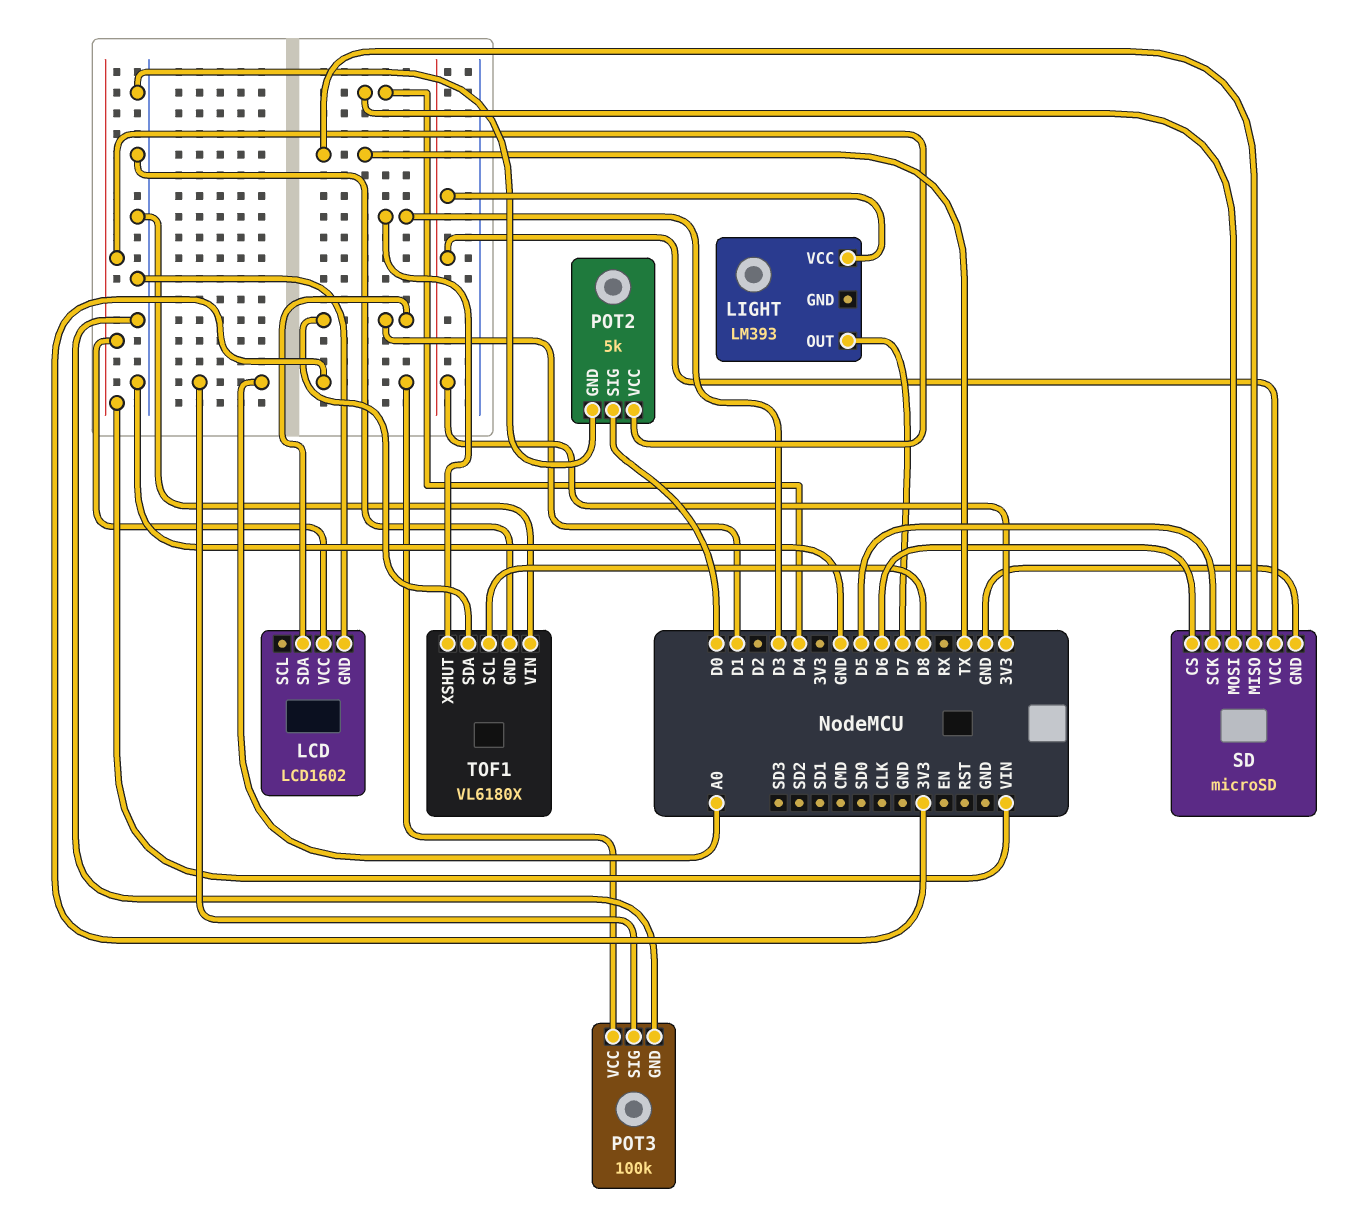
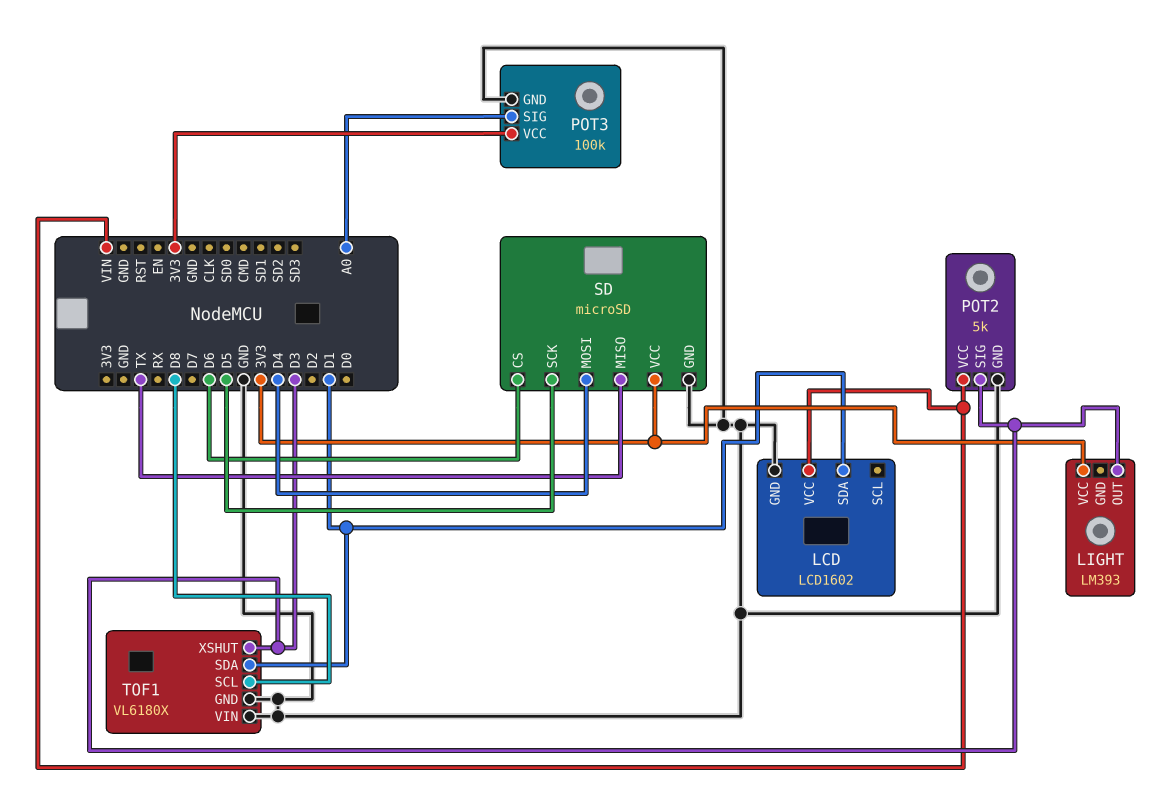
LIGHT pin OUT: D7 -> D3
POT2 pin SIG: D0 -> D3

